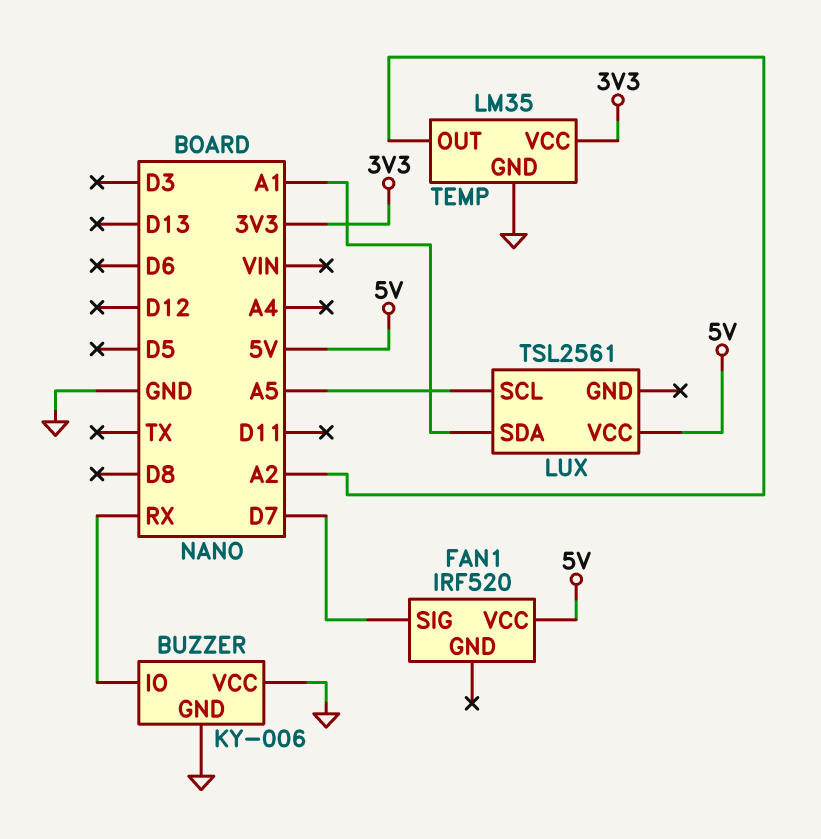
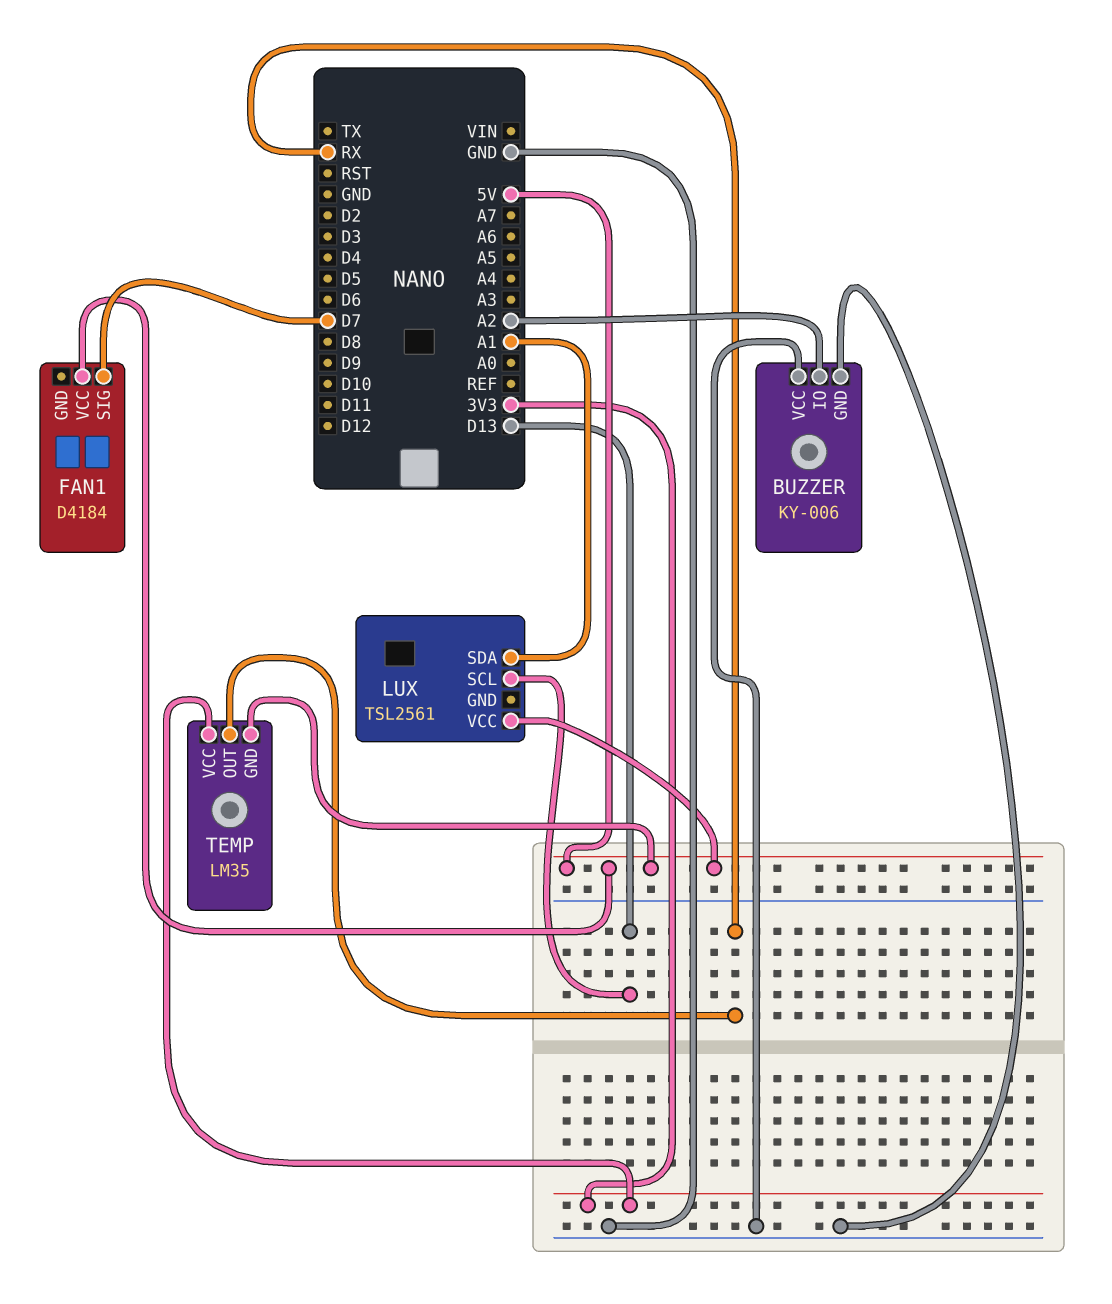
BUZZER pin IO: RX -> A2
FAN1: IRF520 -> D4184
LUX pin SCL: A5 -> D13
TEMP pin GND: GND -> 5V
TEMP pin OUT: A2 -> RX

